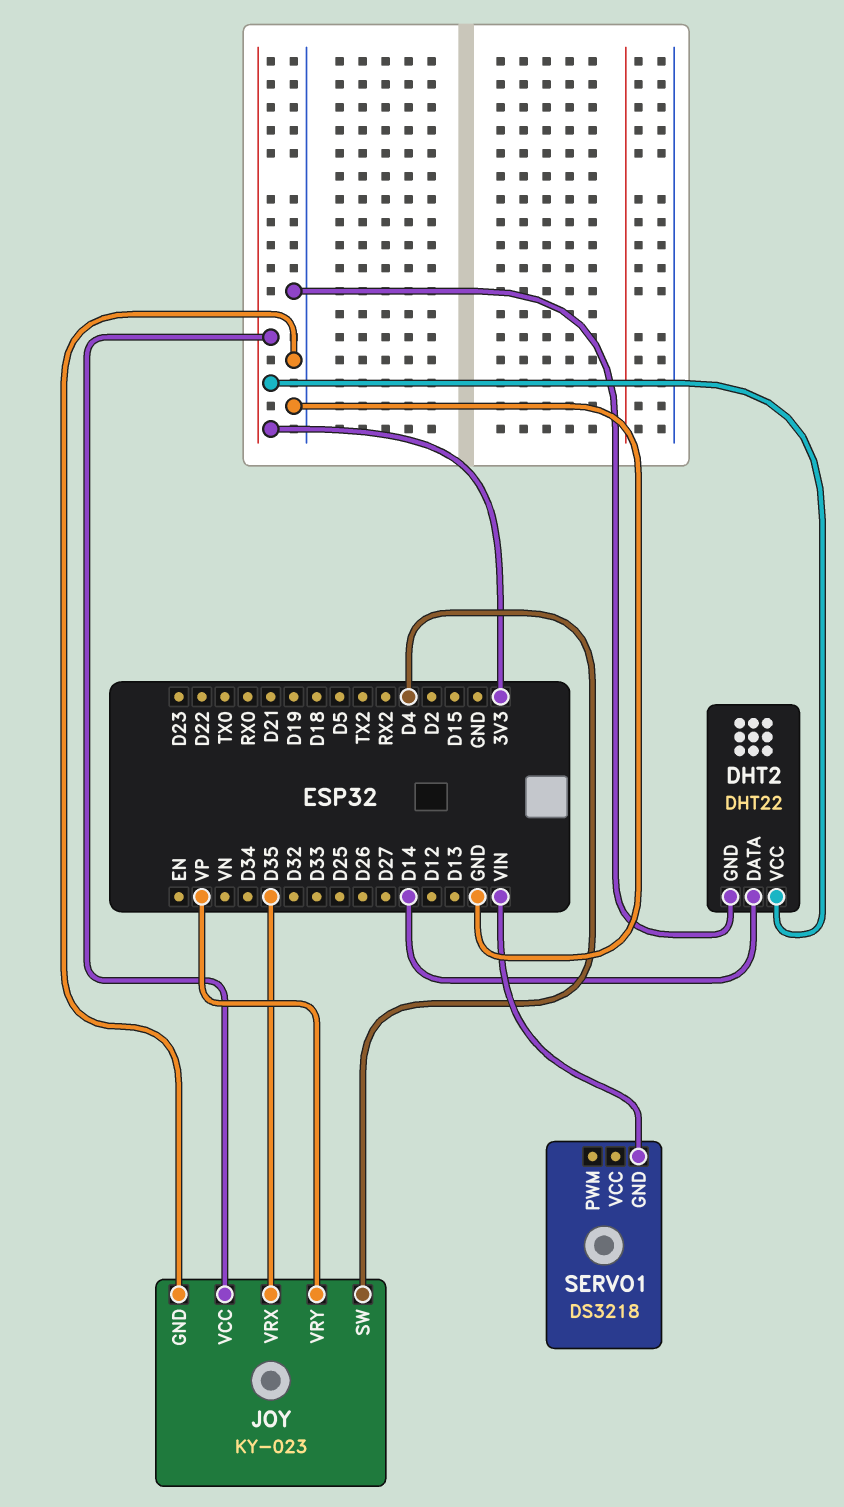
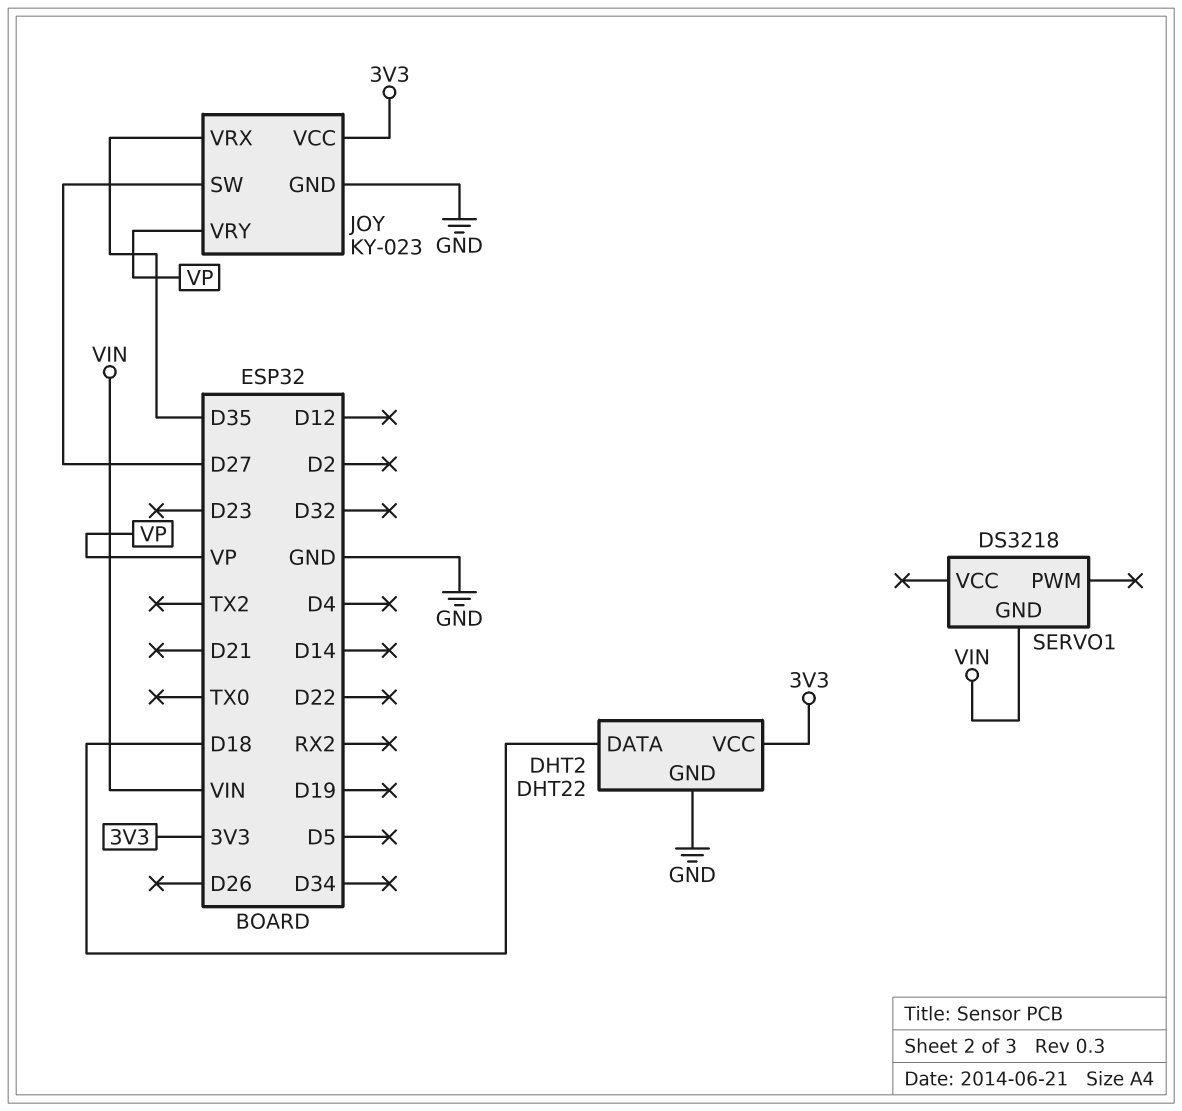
DHT2 pin DATA: D14 -> D18
JOY pin SW: D4 -> D27

